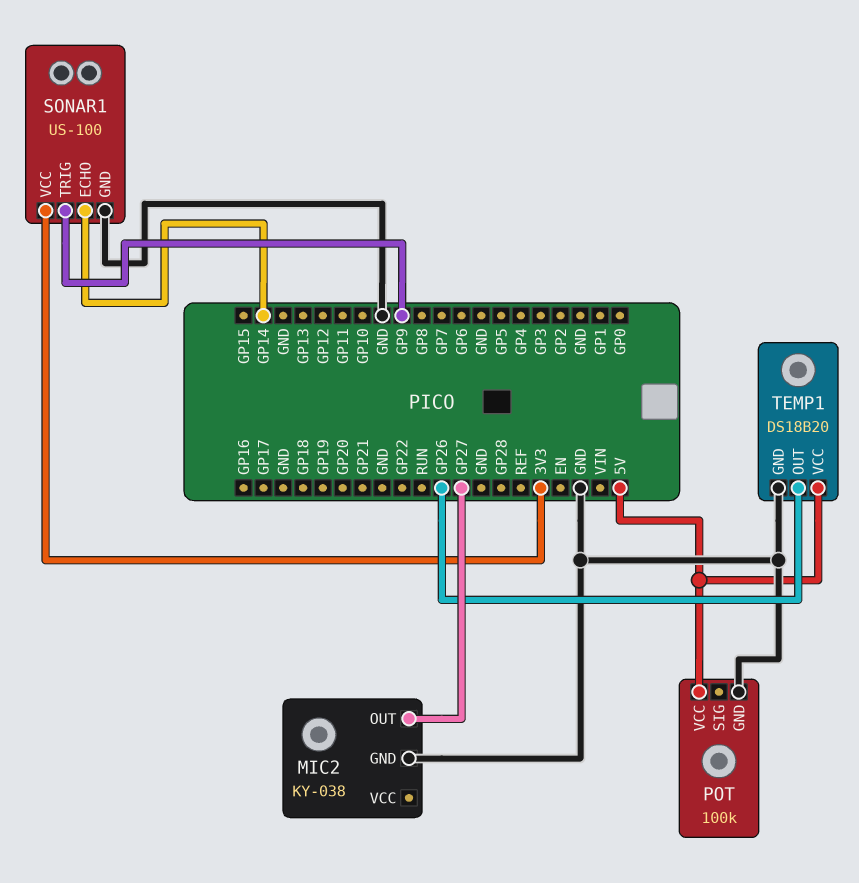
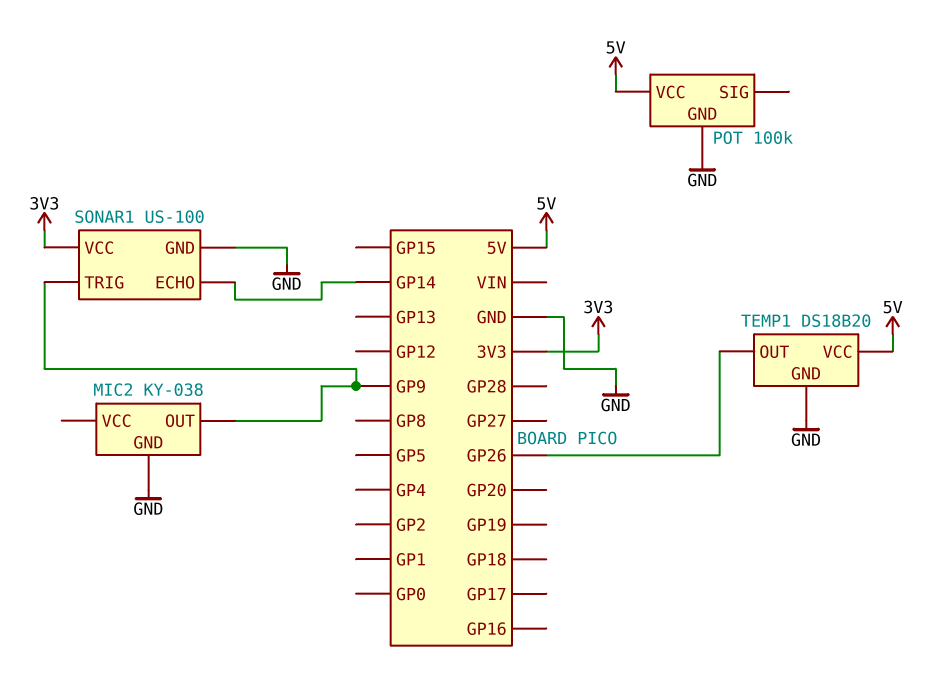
MIC2 pin OUT: GP27 -> GP9

